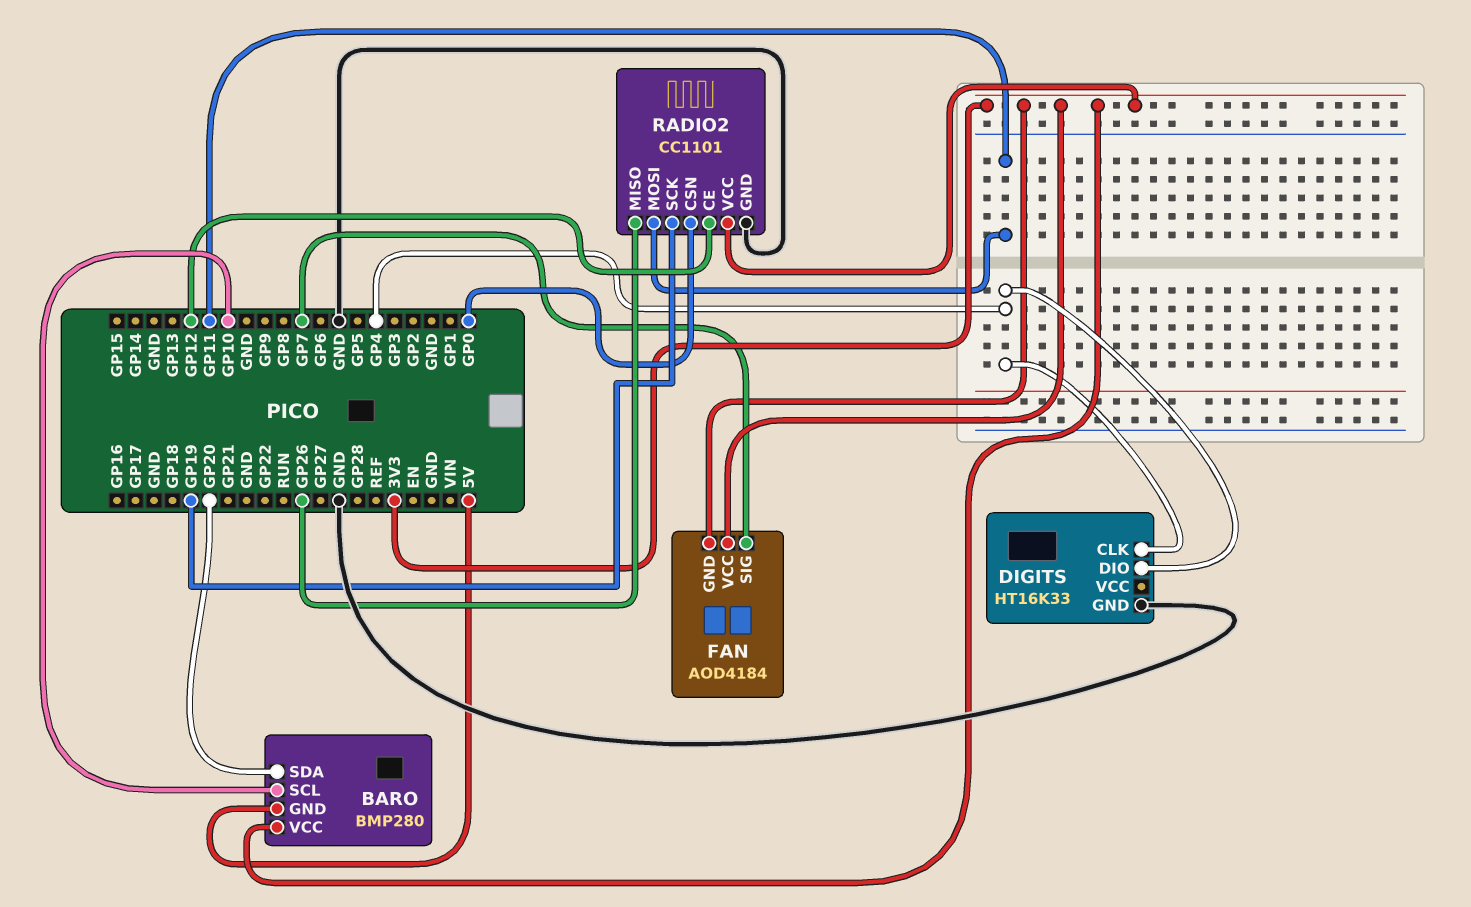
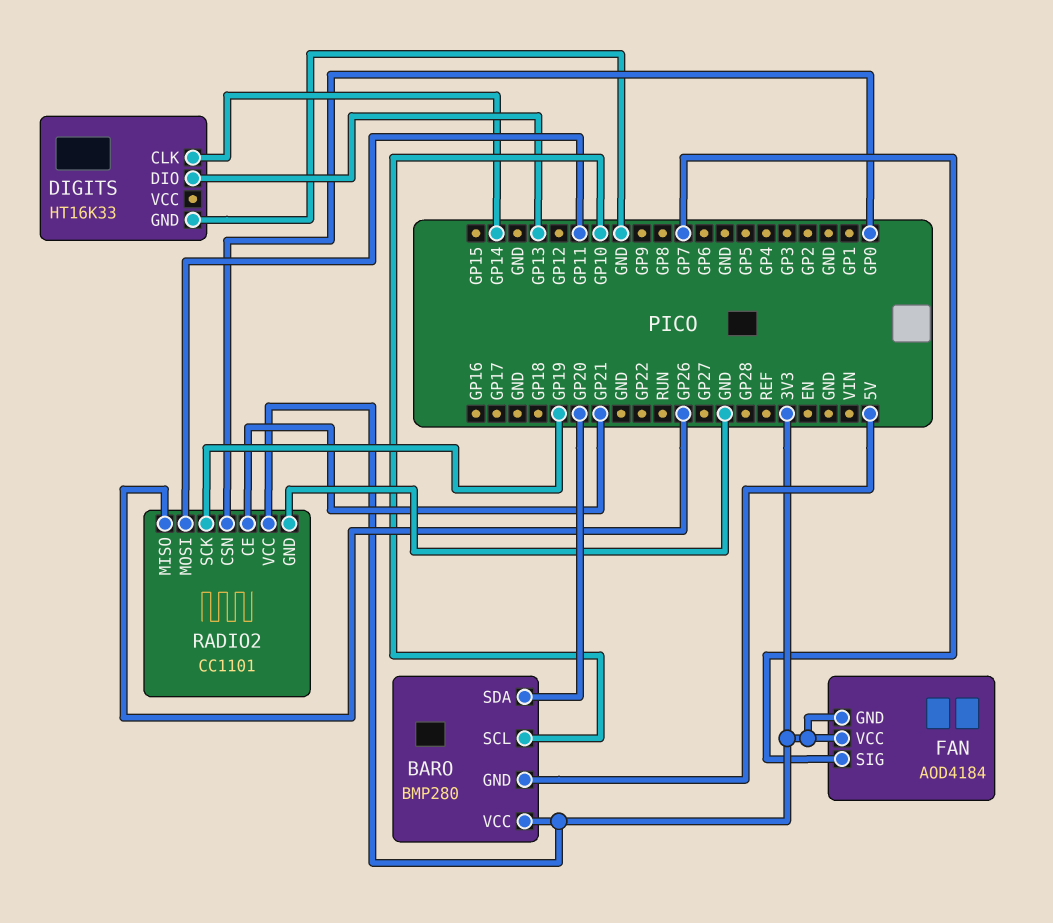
DIGITS pin CLK: GP4 -> GP14
DIGITS pin DIO: GP4 -> GP13
RADIO2 pin CE: GP12 -> GP21

